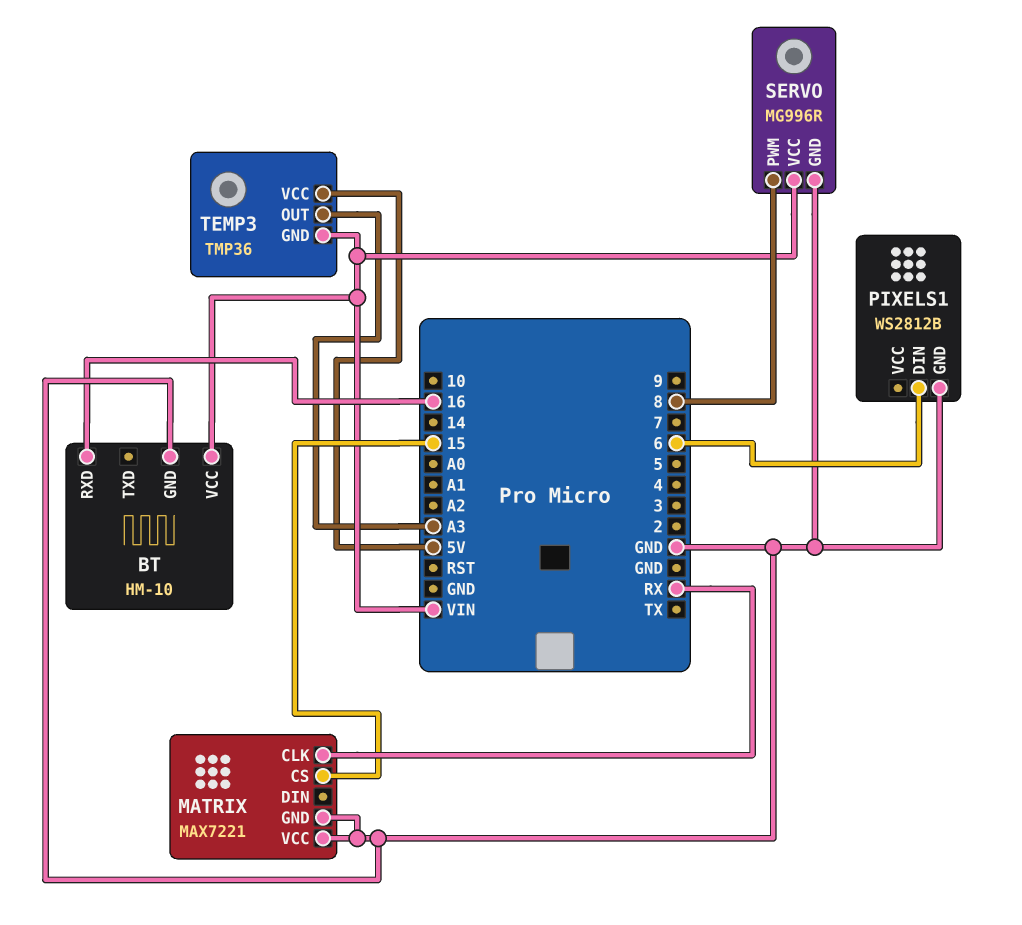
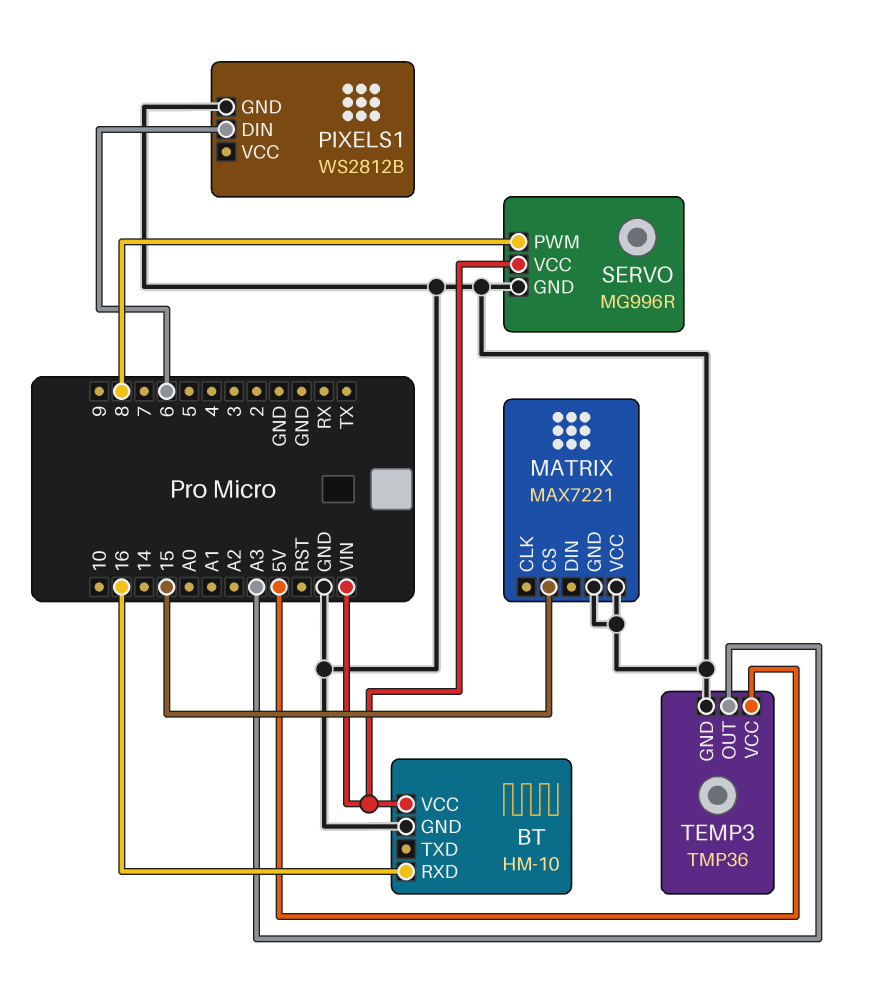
MATRIX pin CLK: RX -> none
TEMP3 pin GND: VIN -> GND

